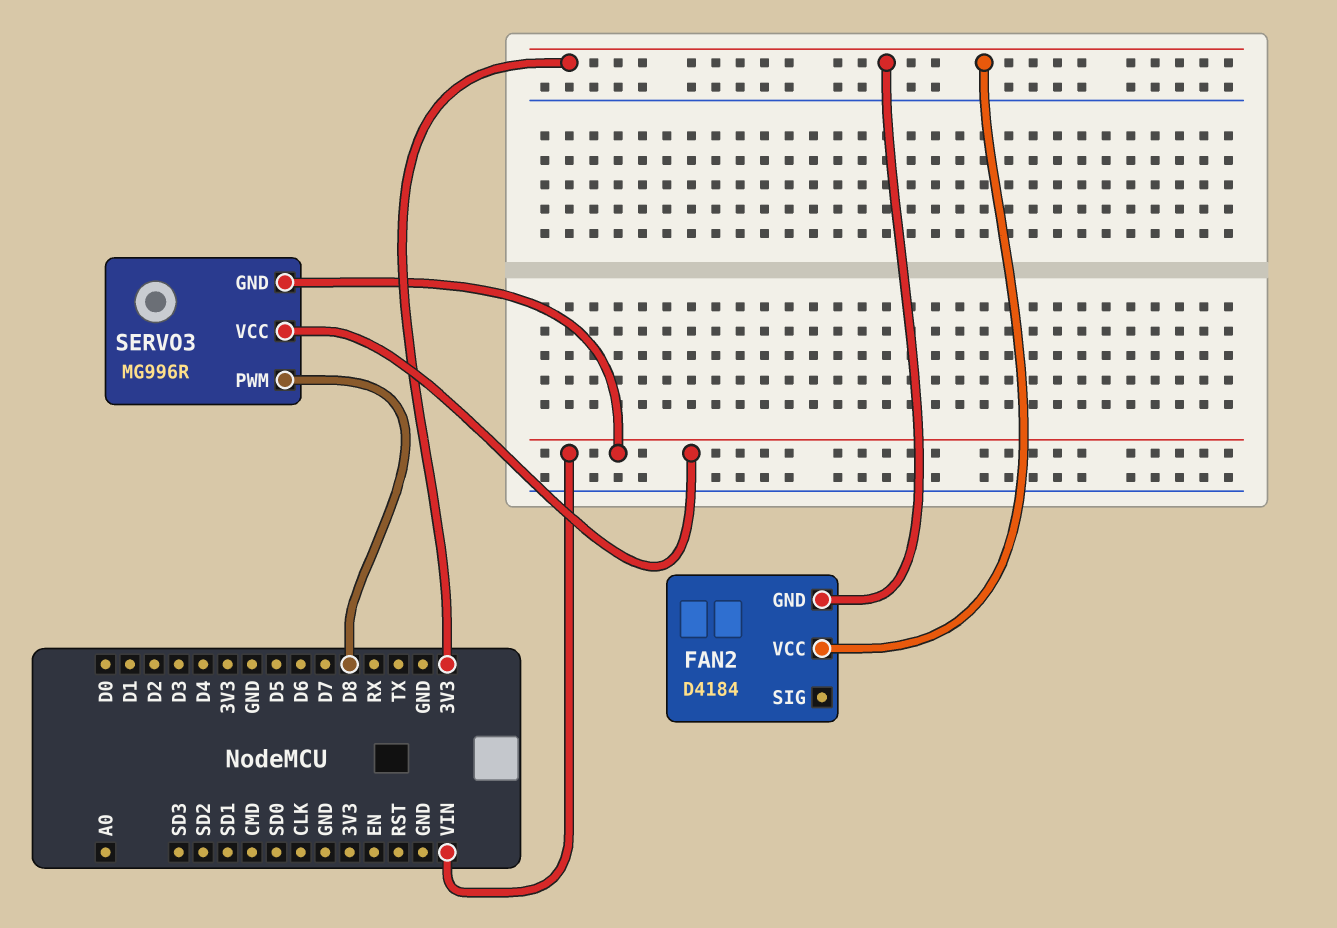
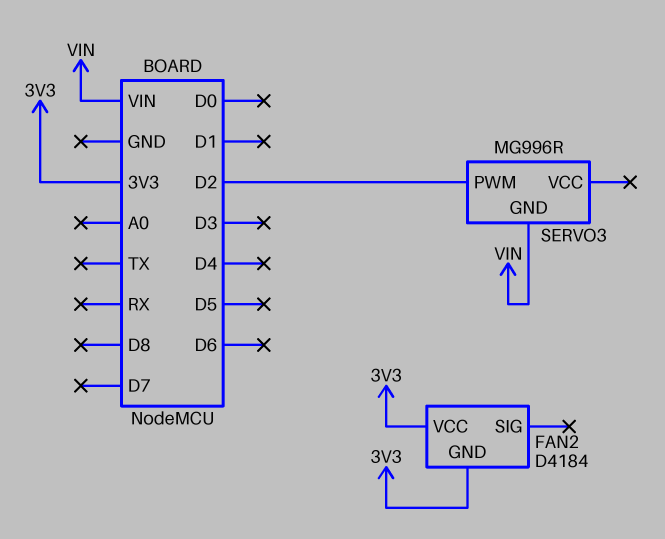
SERVO3 pin PWM: D8 -> D2
SERVO3 pin VCC: VIN -> none

